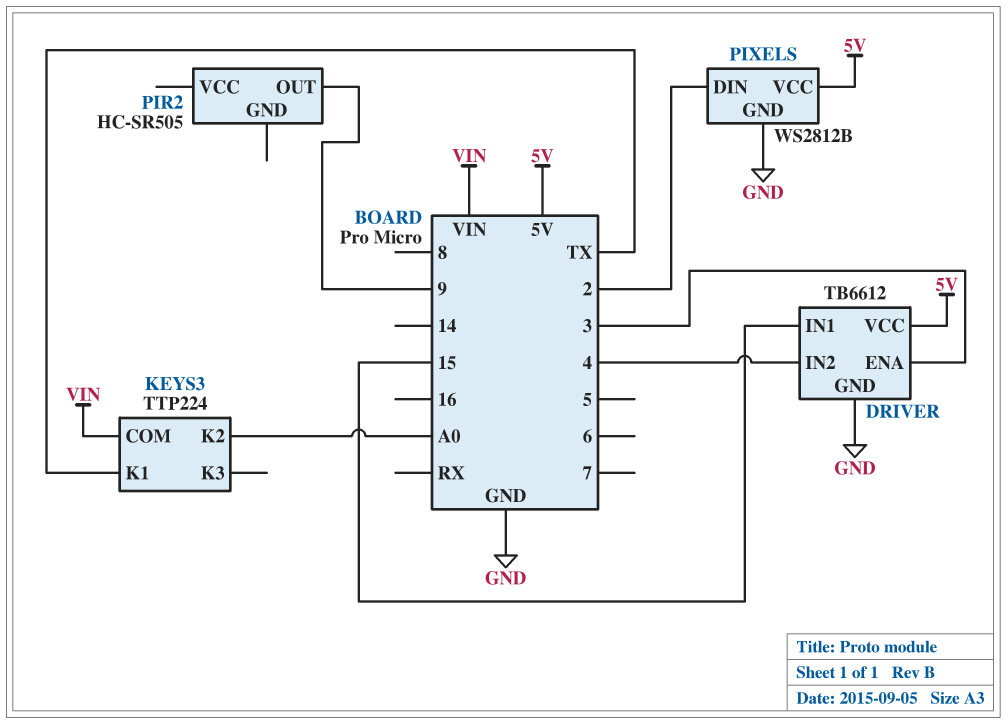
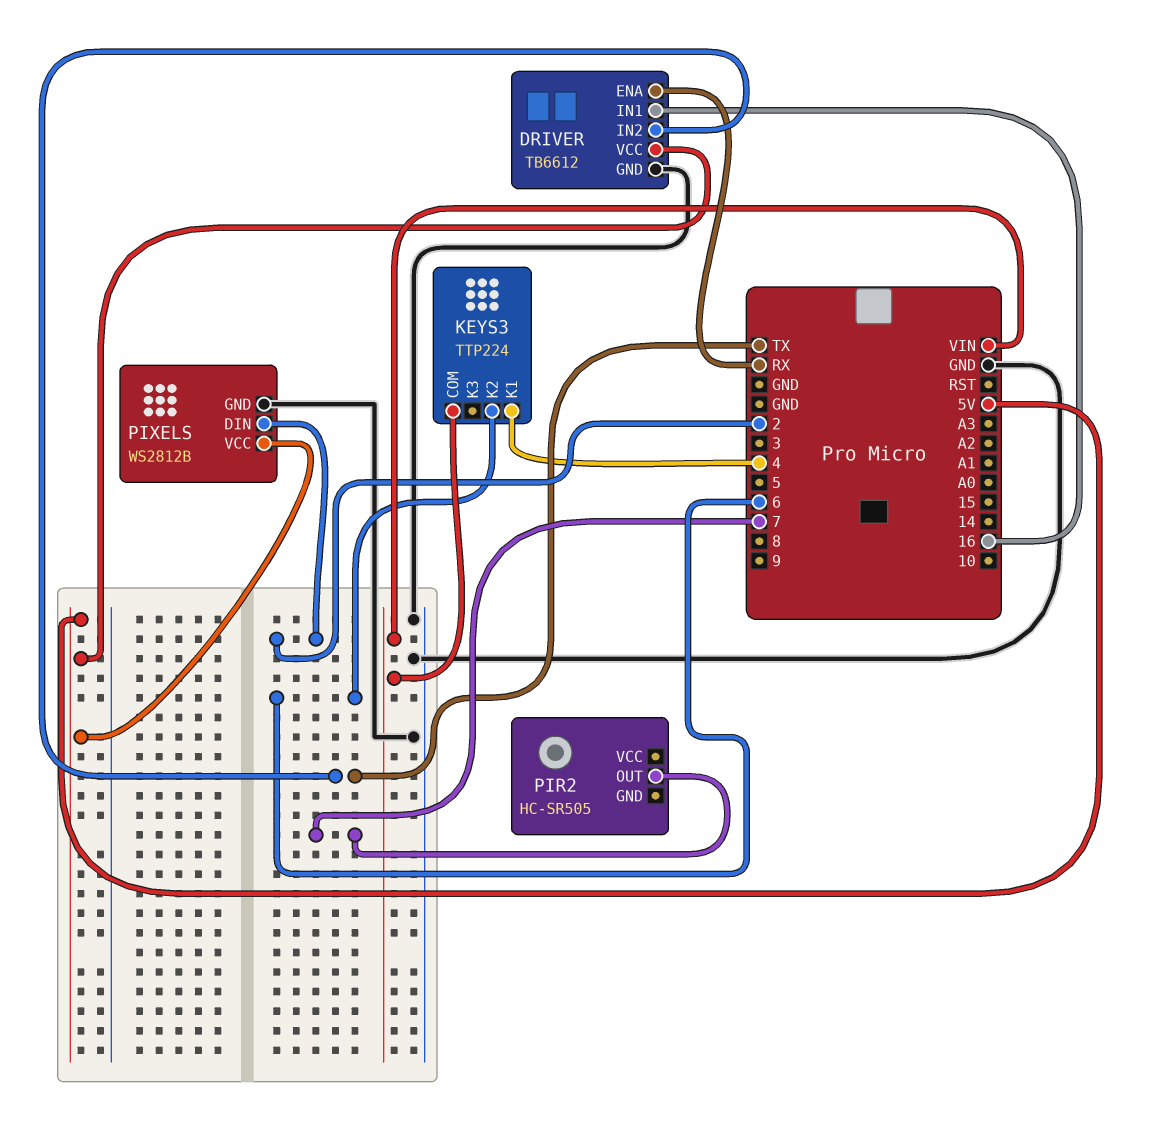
DRIVER pin ENA: 3 -> RX
DRIVER pin IN1: 15 -> 16
DRIVER pin IN2: 4 -> TX
KEYS3 pin K1: TX -> 4
KEYS3 pin K2: A0 -> 6
PIR2 pin OUT: 9 -> 7

